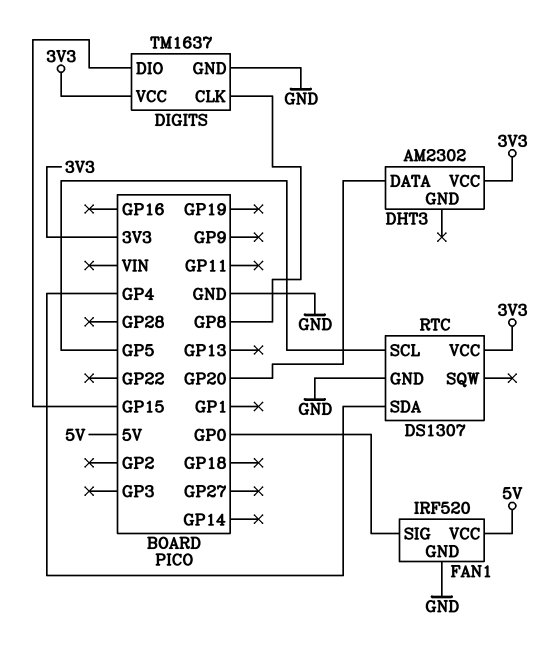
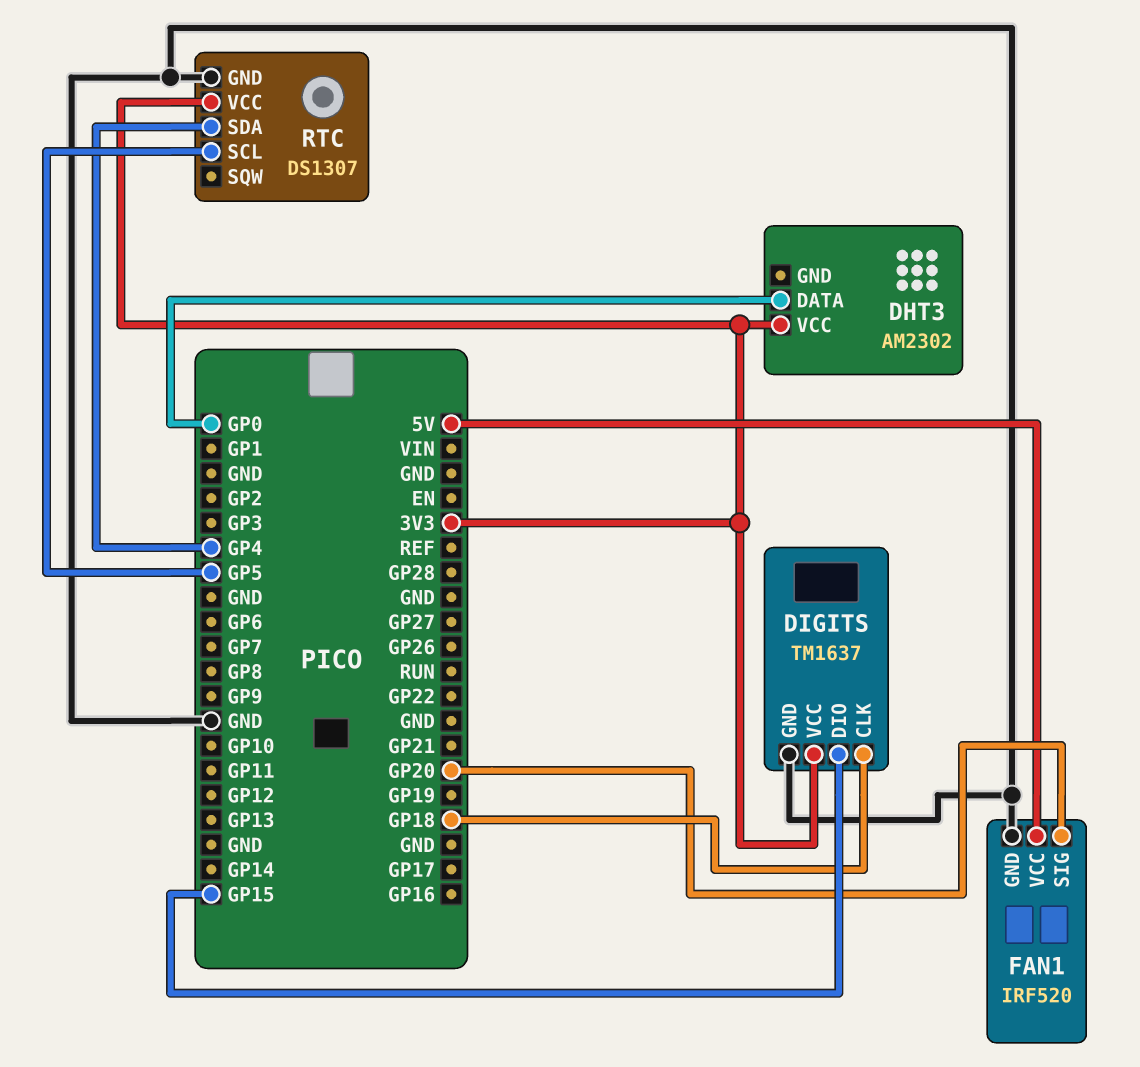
DHT3 pin DATA: GP20 -> GP0
DIGITS pin CLK: GP8 -> GP18
FAN1 pin SIG: GP0 -> GP20

